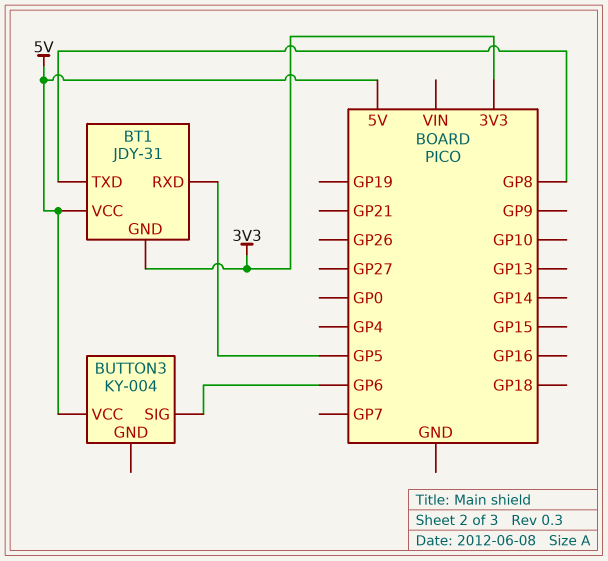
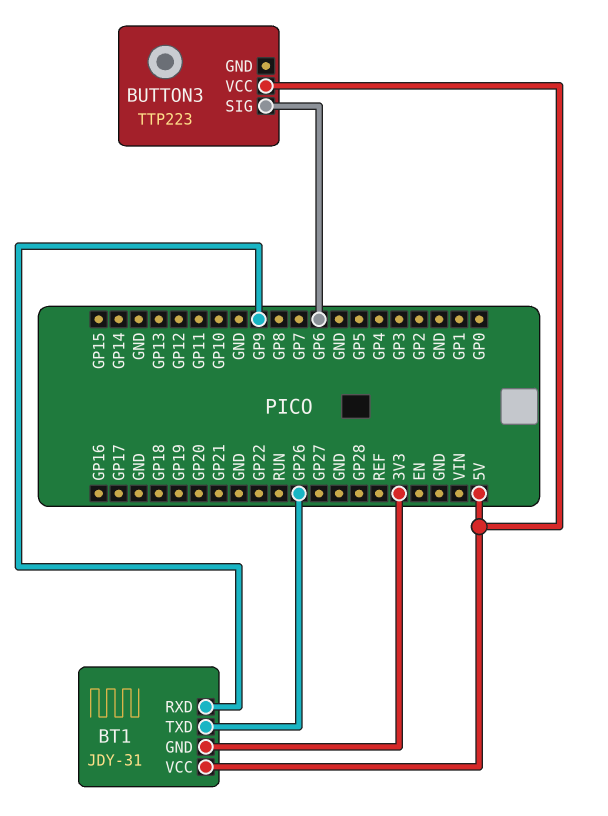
BT1 pin RXD: GP5 -> GP9
BT1 pin TXD: GP8 -> GP26
BUTTON3: KY-004 -> TTP223

